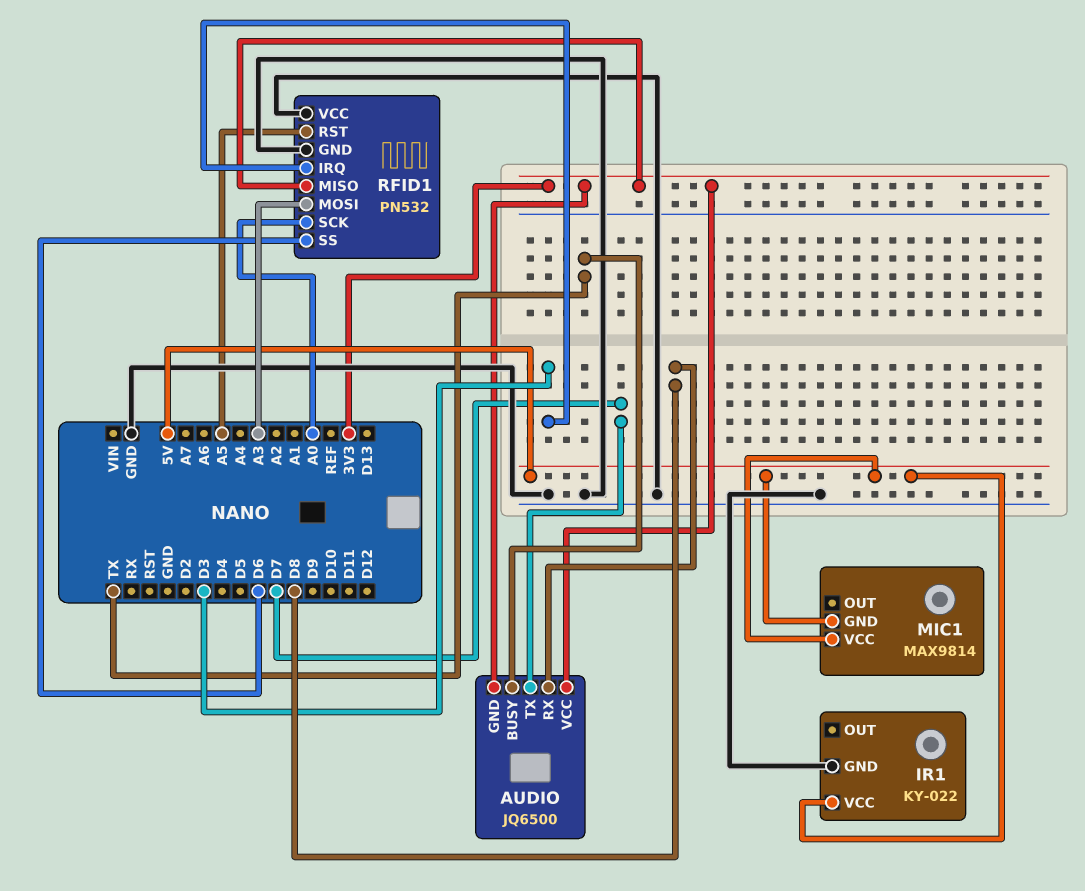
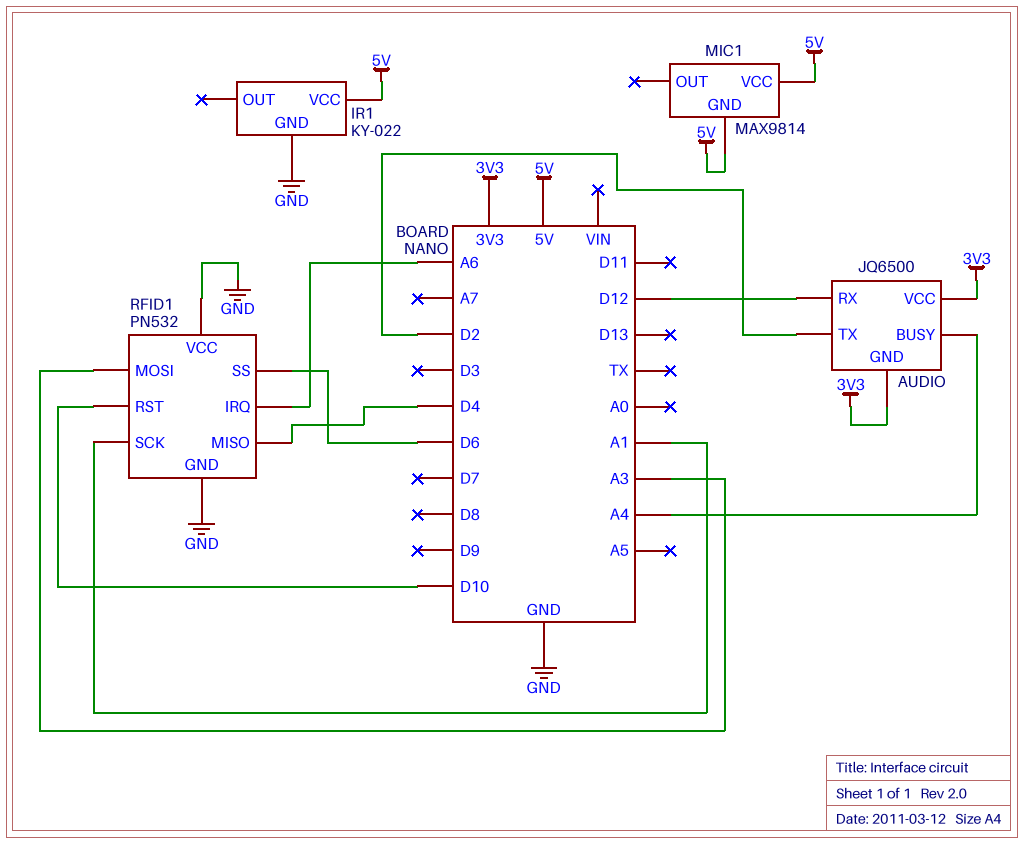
AUDIO pin BUSY: TX -> A4
AUDIO pin RX: D8 -> D12
AUDIO pin TX: D7 -> D2
RFID1 pin IRQ: D3 -> A6
RFID1 pin MISO: 3V3 -> D4
RFID1 pin RST: A5 -> D10
RFID1 pin SCK: A0 -> A1

